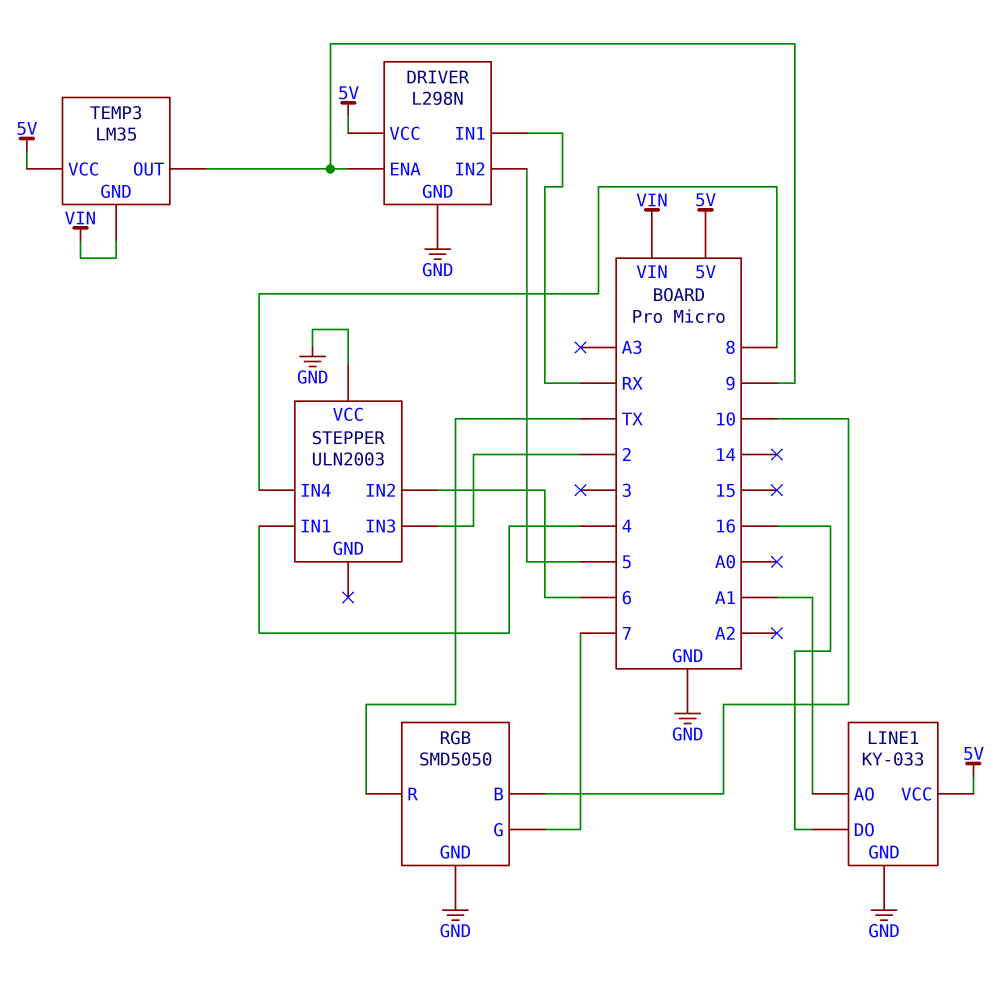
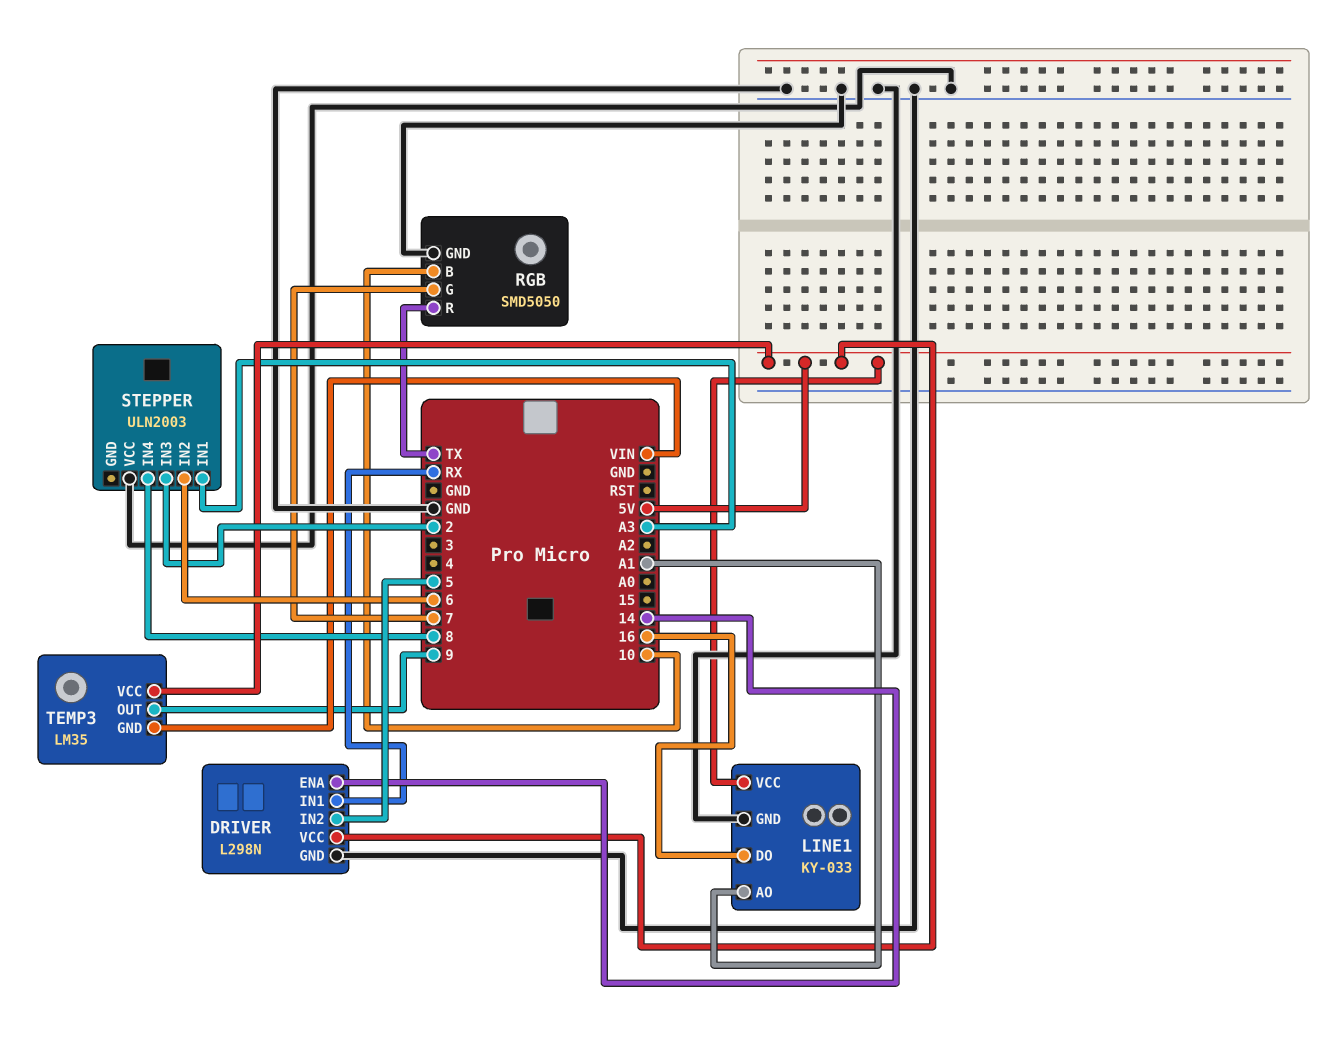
DRIVER pin ENA: 9 -> 14
STEPPER pin IN1: 4 -> A3

